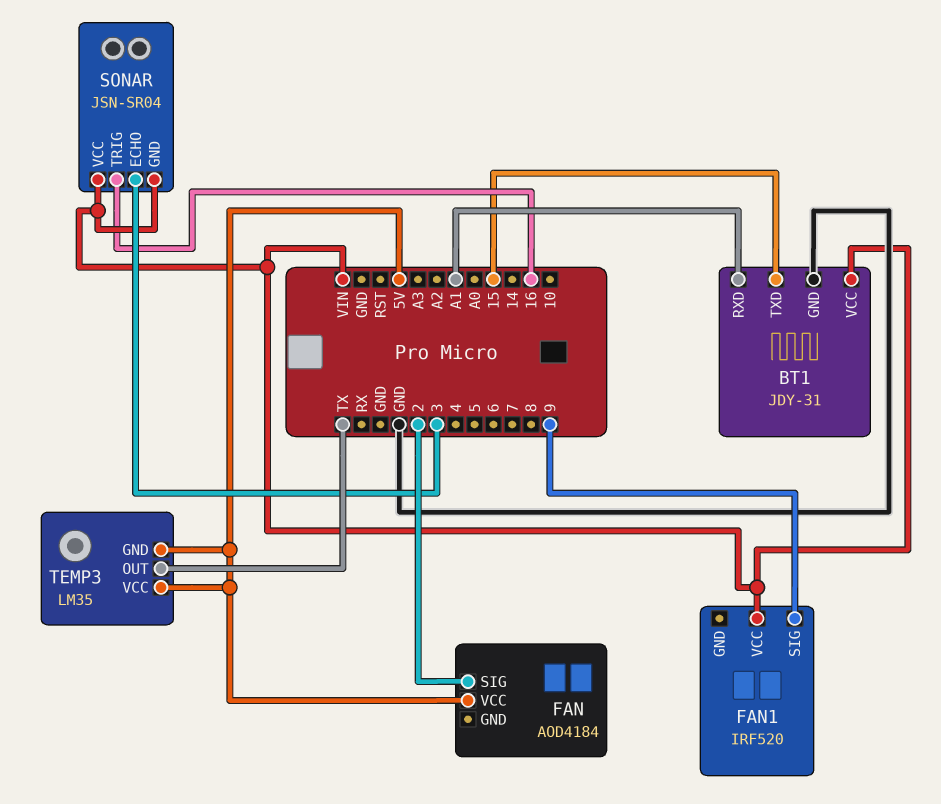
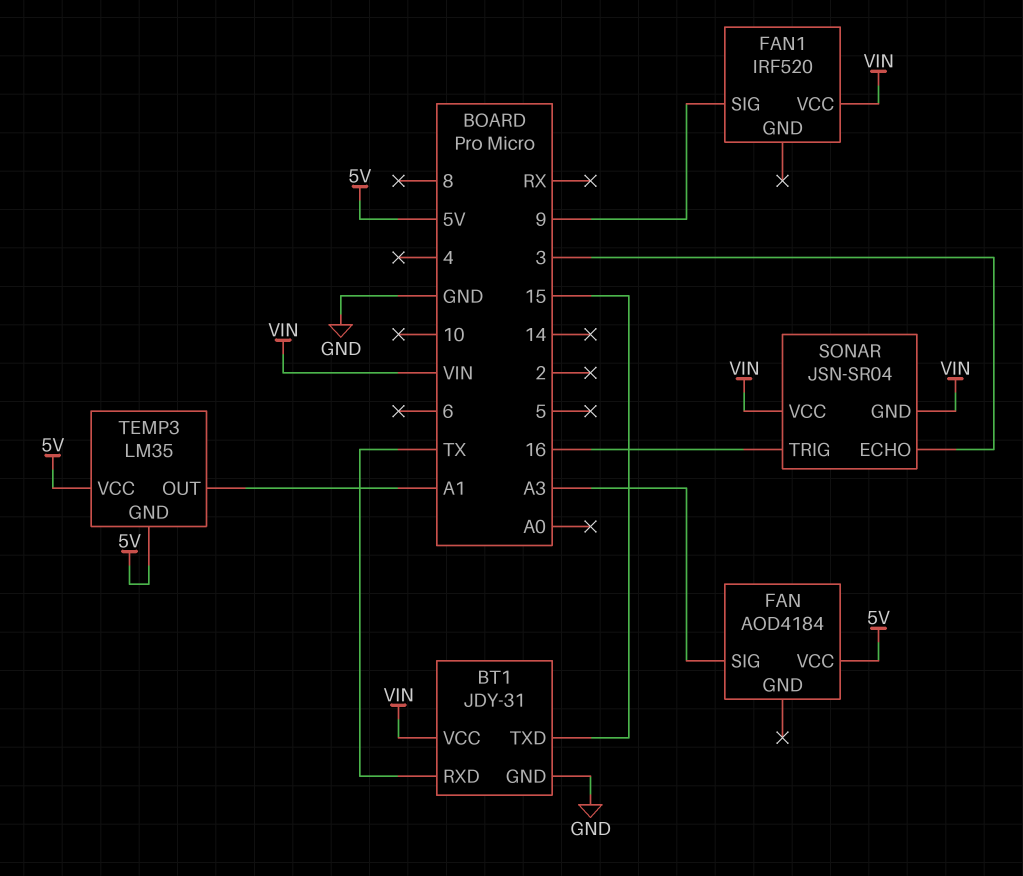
BT1 pin RXD: A1 -> TX
FAN pin SIG: 2 -> A3
TEMP3 pin OUT: TX -> A1

